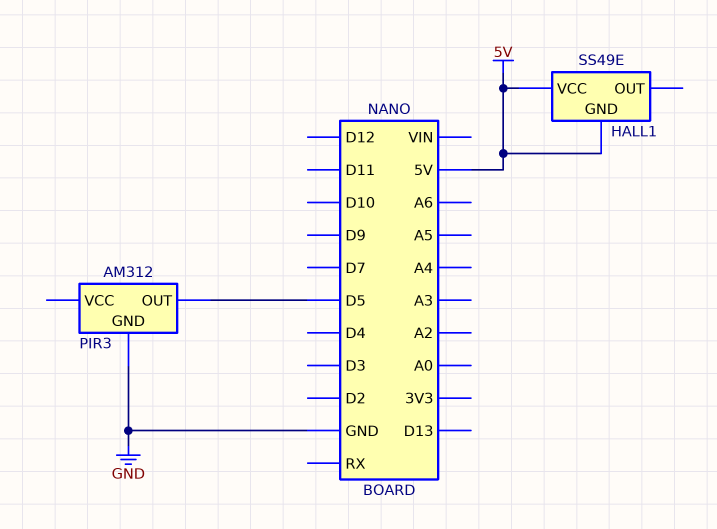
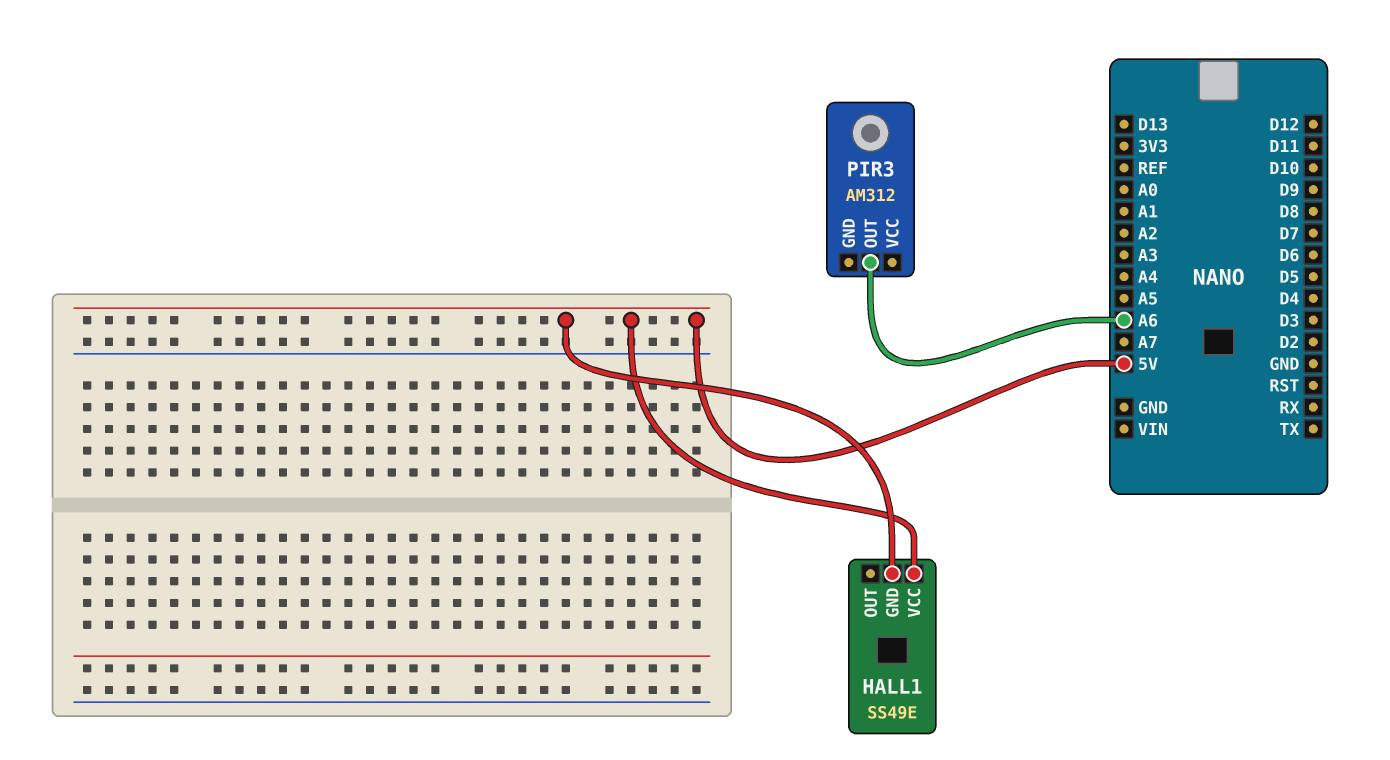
PIR3 pin GND: GND -> none
PIR3 pin OUT: D5 -> A6

